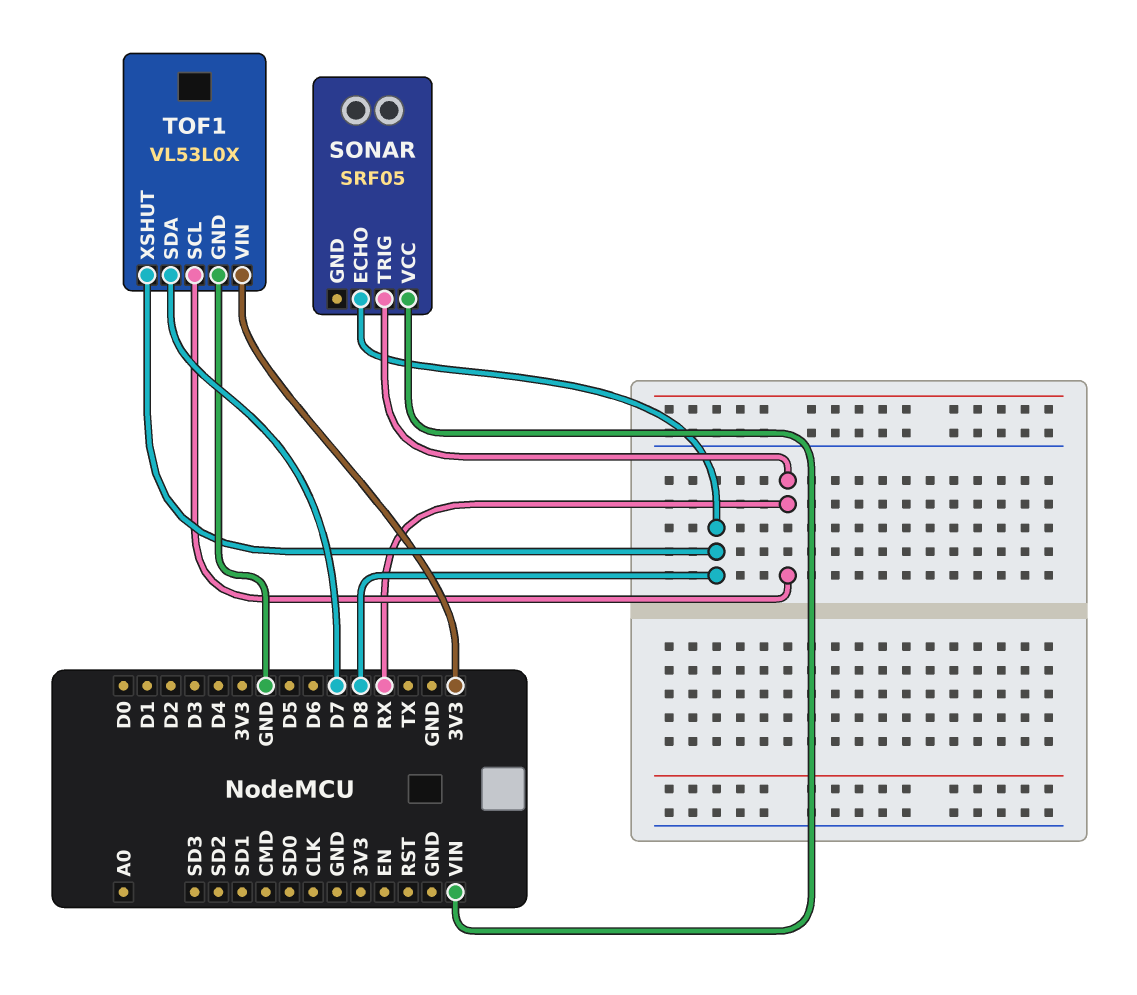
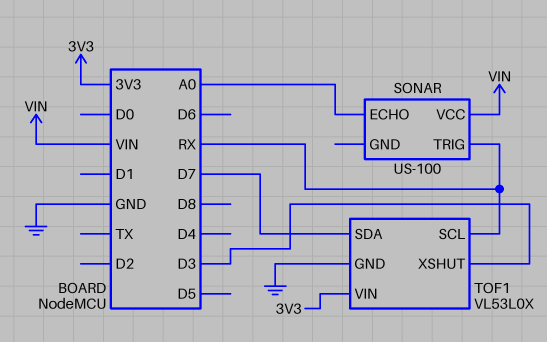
SONAR: SRF05 -> US-100
SONAR pin ECHO: D8 -> A0
TOF1 pin XSHUT: D8 -> D3

